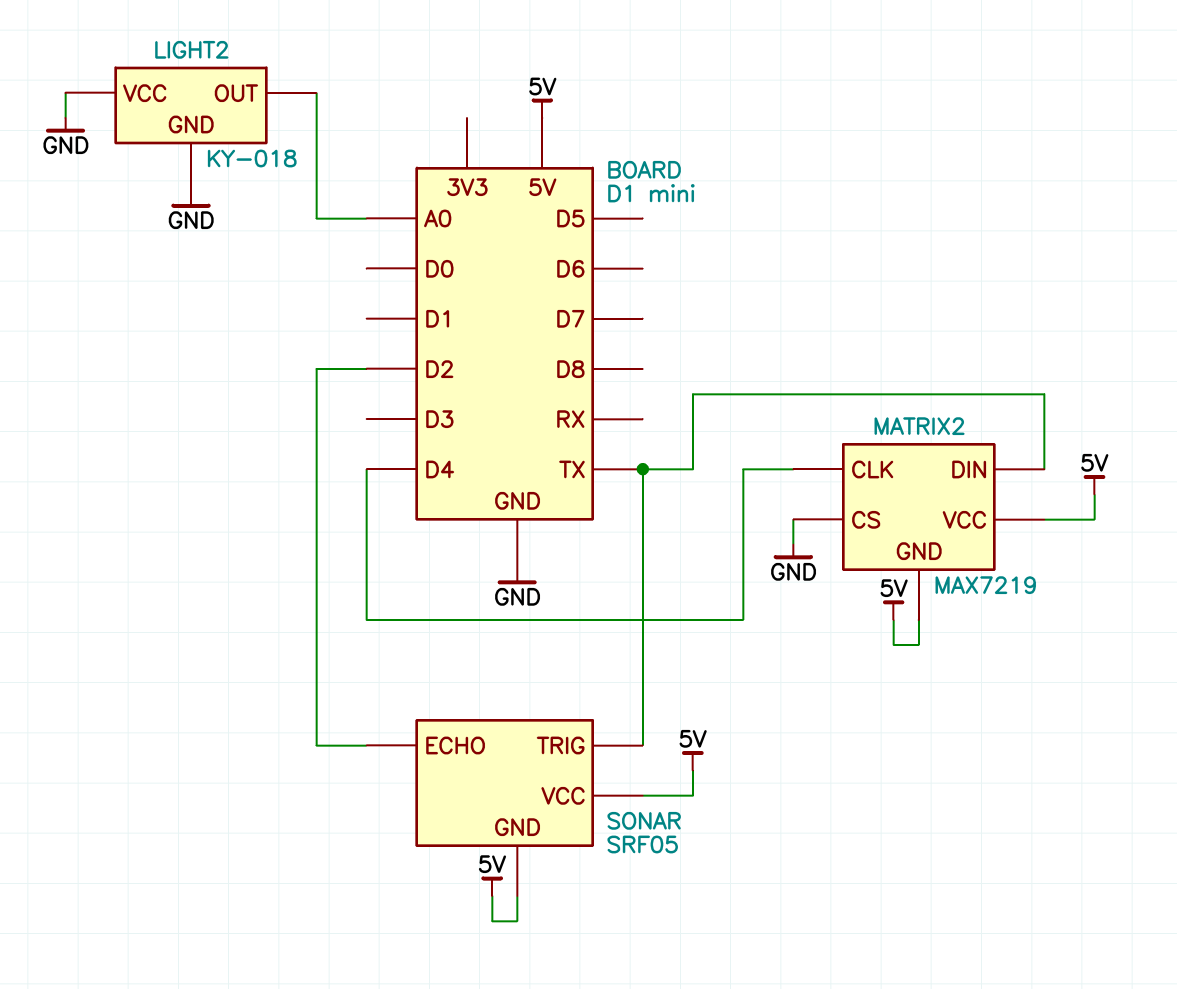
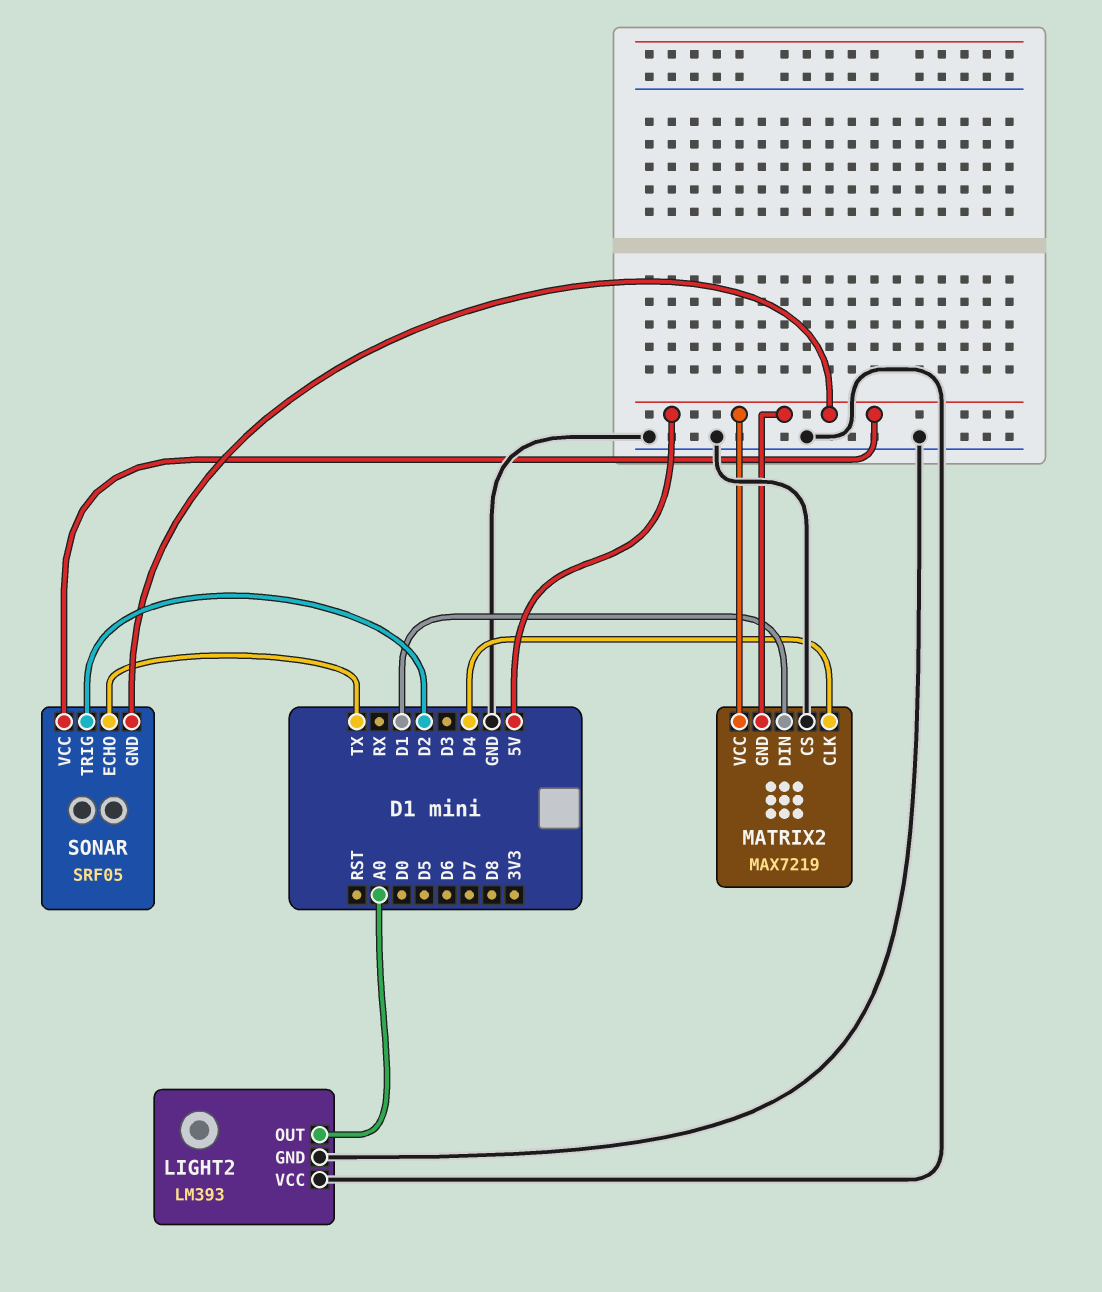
LIGHT2: KY-018 -> LM393
MATRIX2 pin DIN: TX -> D1
SONAR pin ECHO: D2 -> TX
SONAR pin TRIG: TX -> D2

